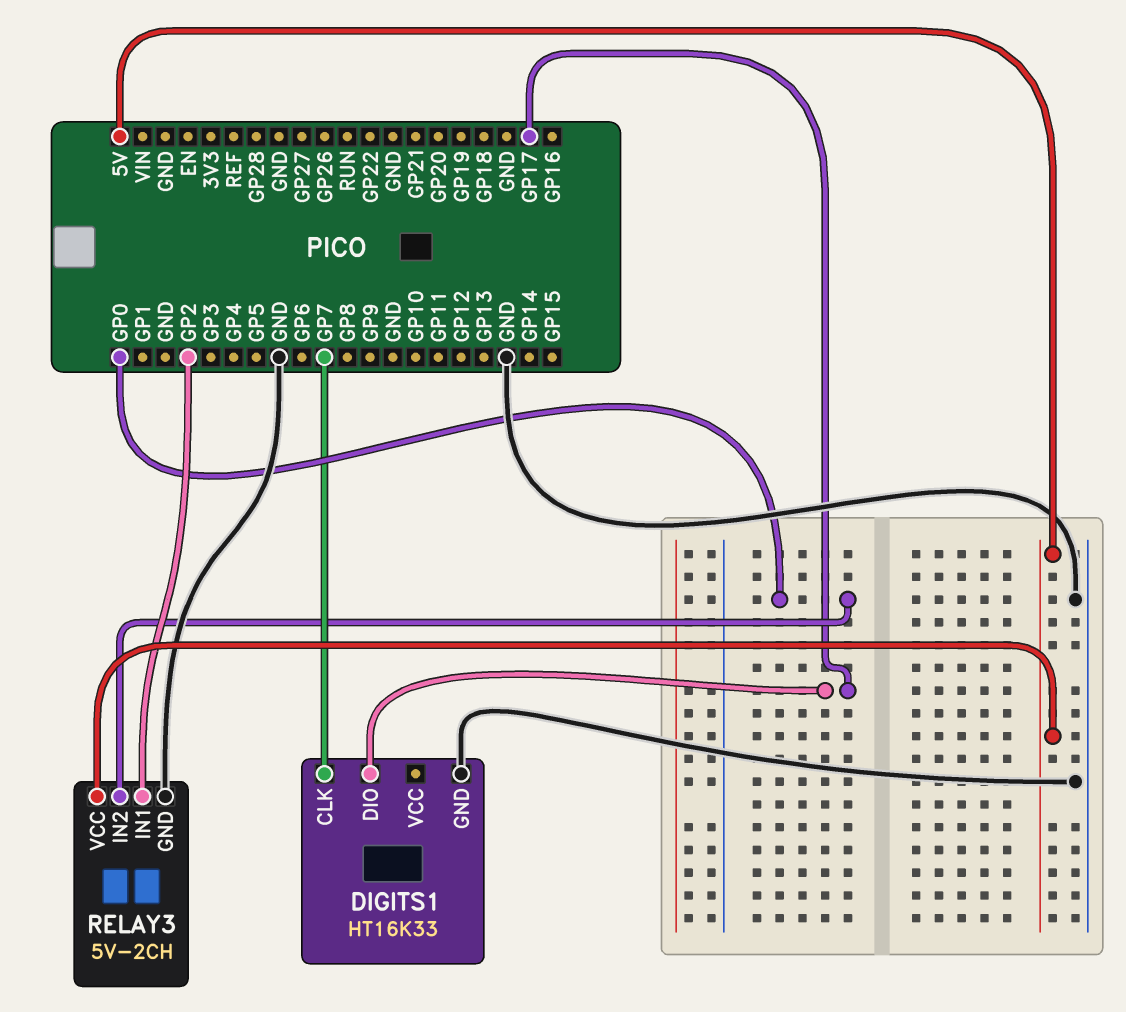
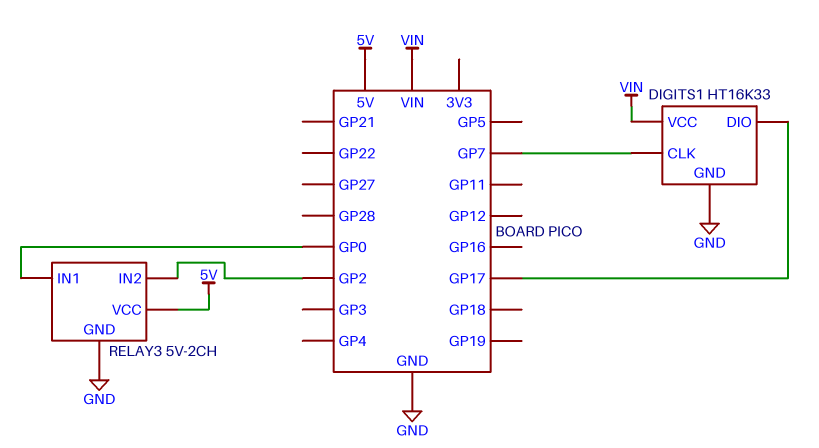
DIGITS1 pin VCC: none -> VIN
RELAY3 pin IN1: GP2 -> GP0
RELAY3 pin IN2: GP0 -> GP2

